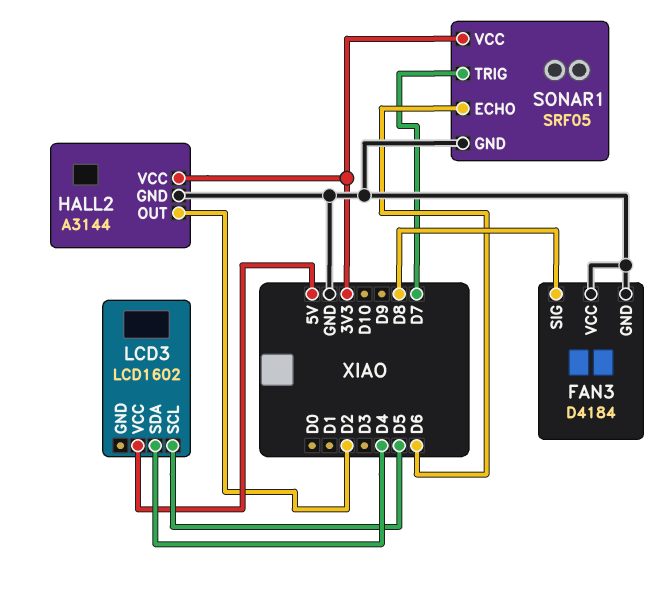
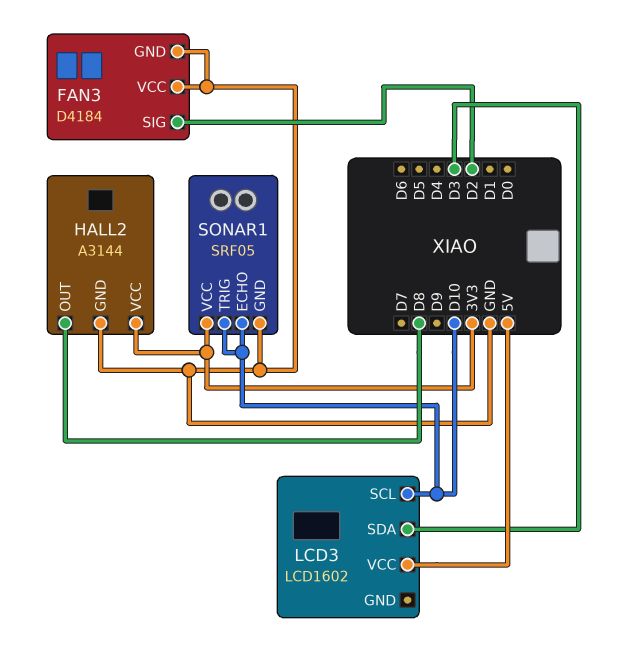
FAN3 pin SIG: D8 -> D2
HALL2 pin OUT: D2 -> D8
LCD3 pin SCL: D5 -> D10
LCD3 pin SDA: D4 -> D3
SONAR1 pin ECHO: D6 -> D10
SONAR1 pin TRIG: D7 -> D10

